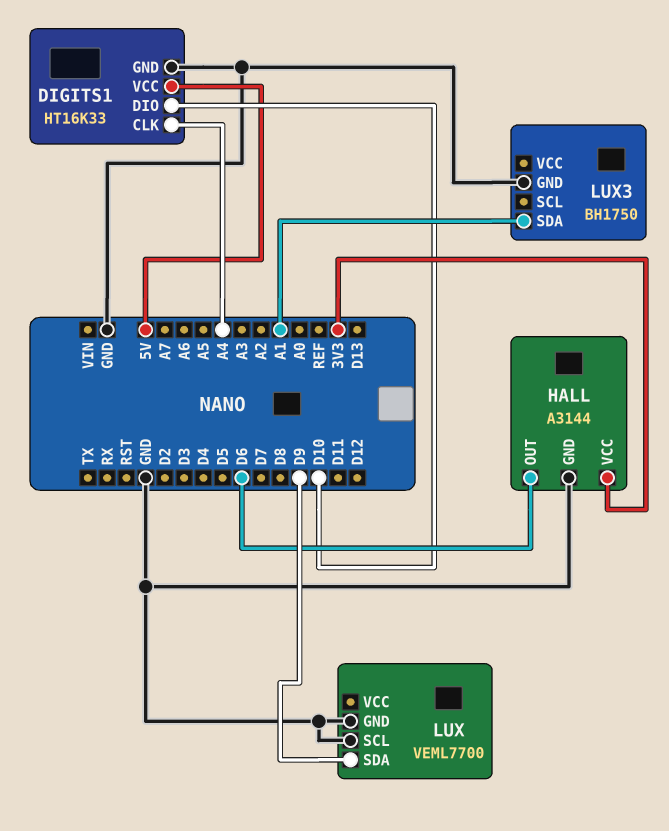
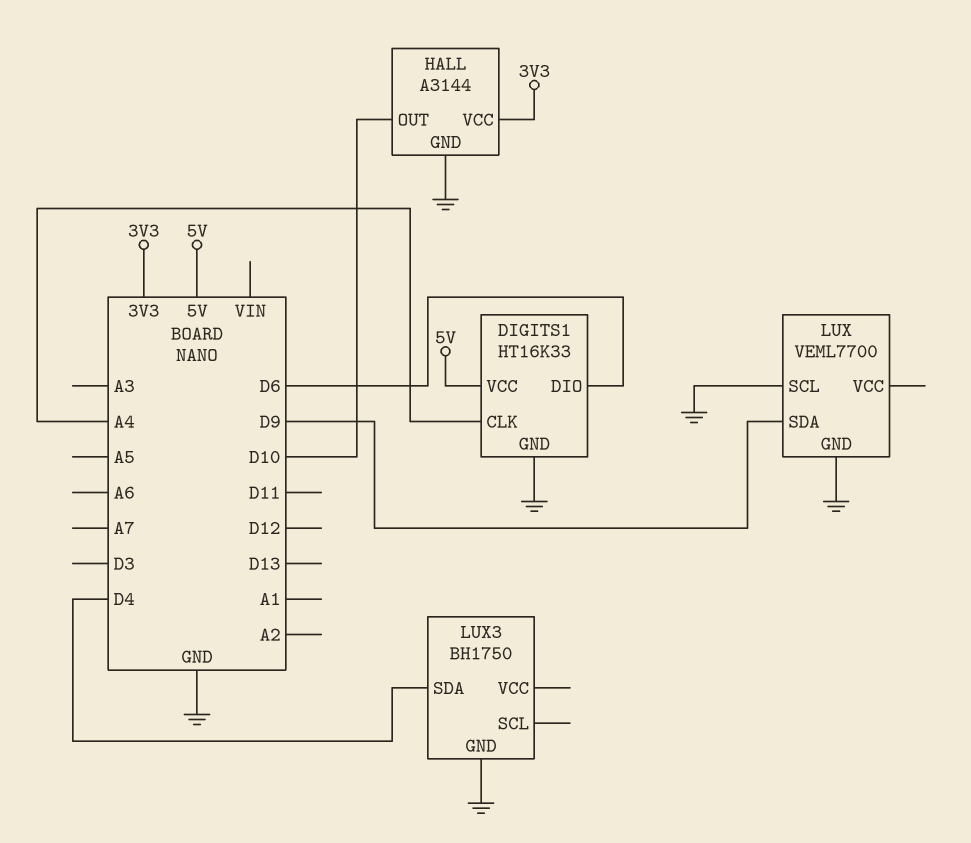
DIGITS1 pin DIO: D10 -> D6
HALL pin OUT: D6 -> D10
LUX3 pin SDA: A1 -> D4

